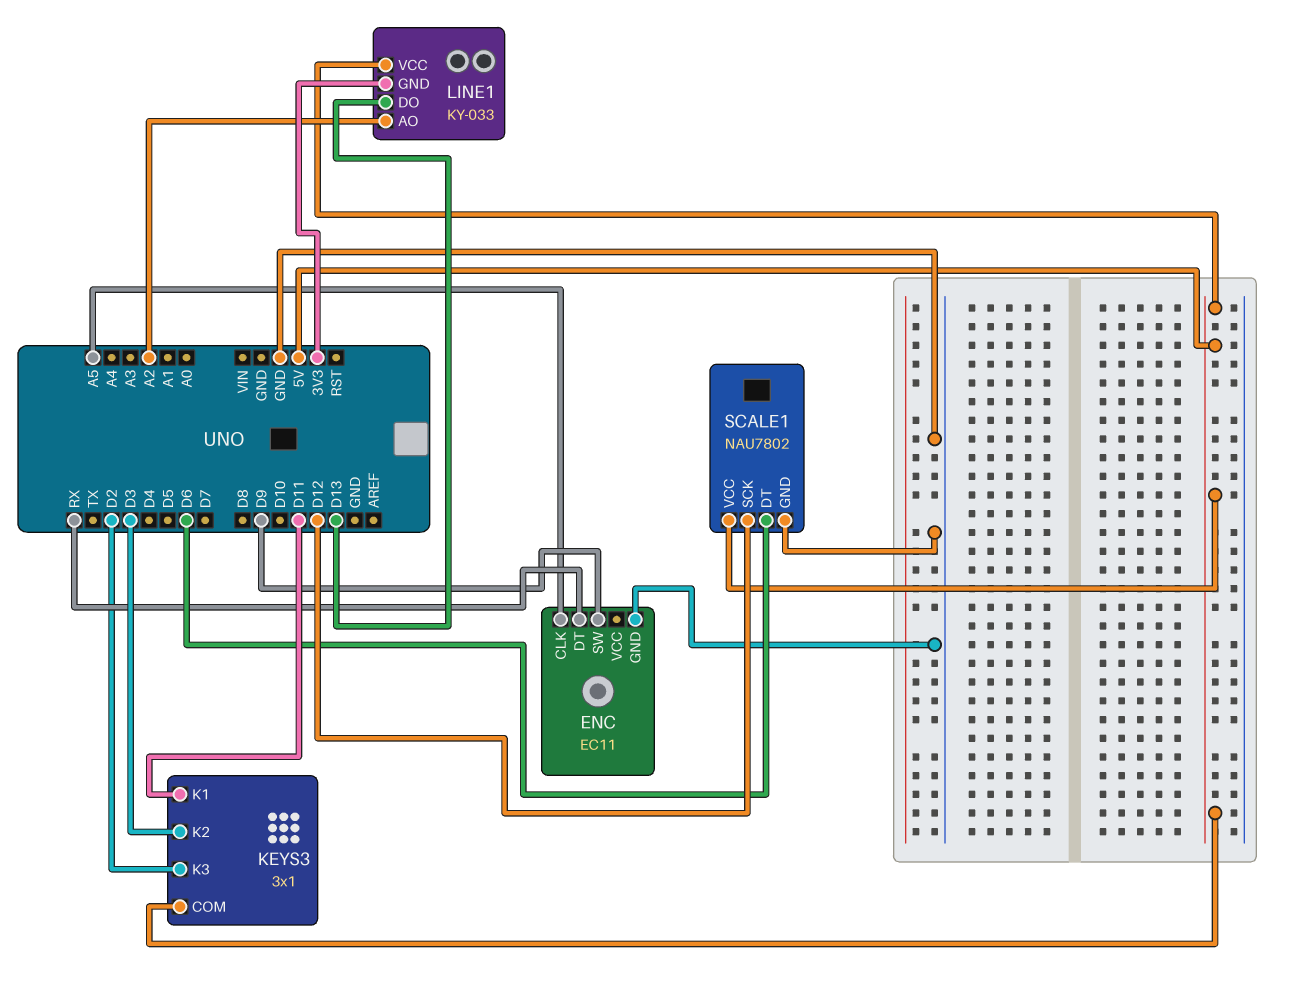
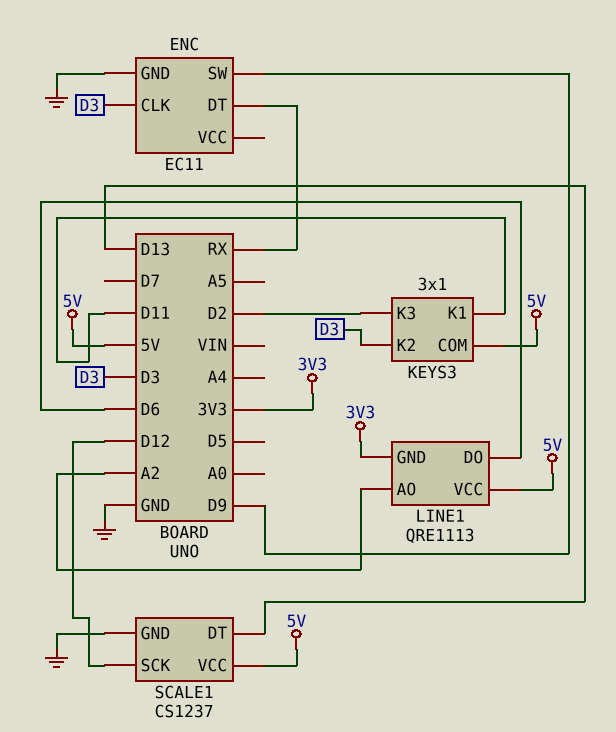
ENC pin CLK: A5 -> D3
LINE1: KY-033 -> QRE1113
LINE1 pin DO: D13 -> D6
SCALE1: NAU7802 -> CS1237
SCALE1 pin DT: D6 -> D13

